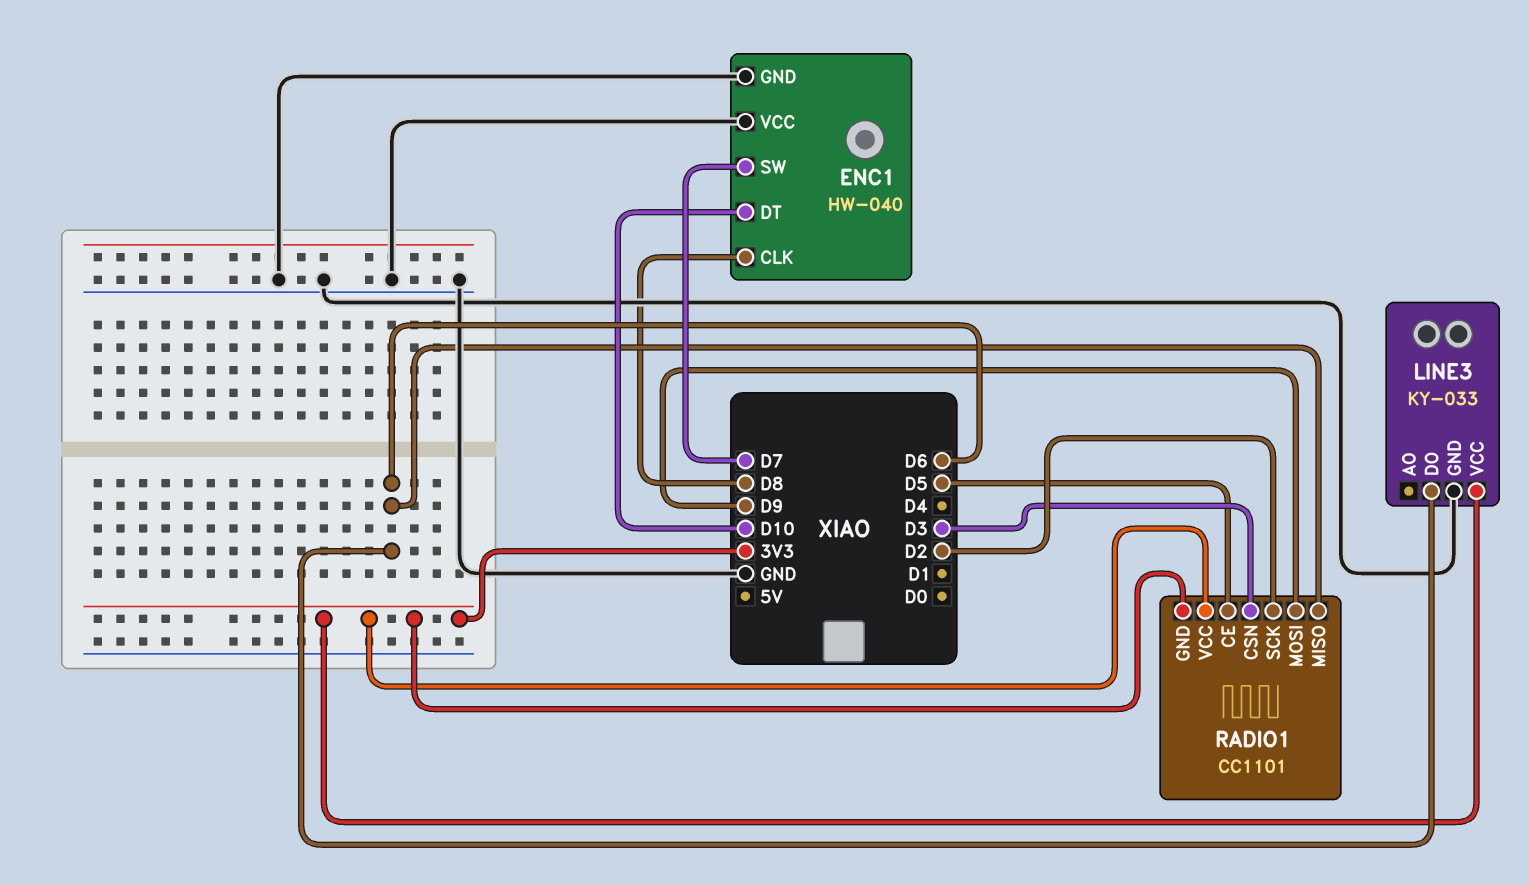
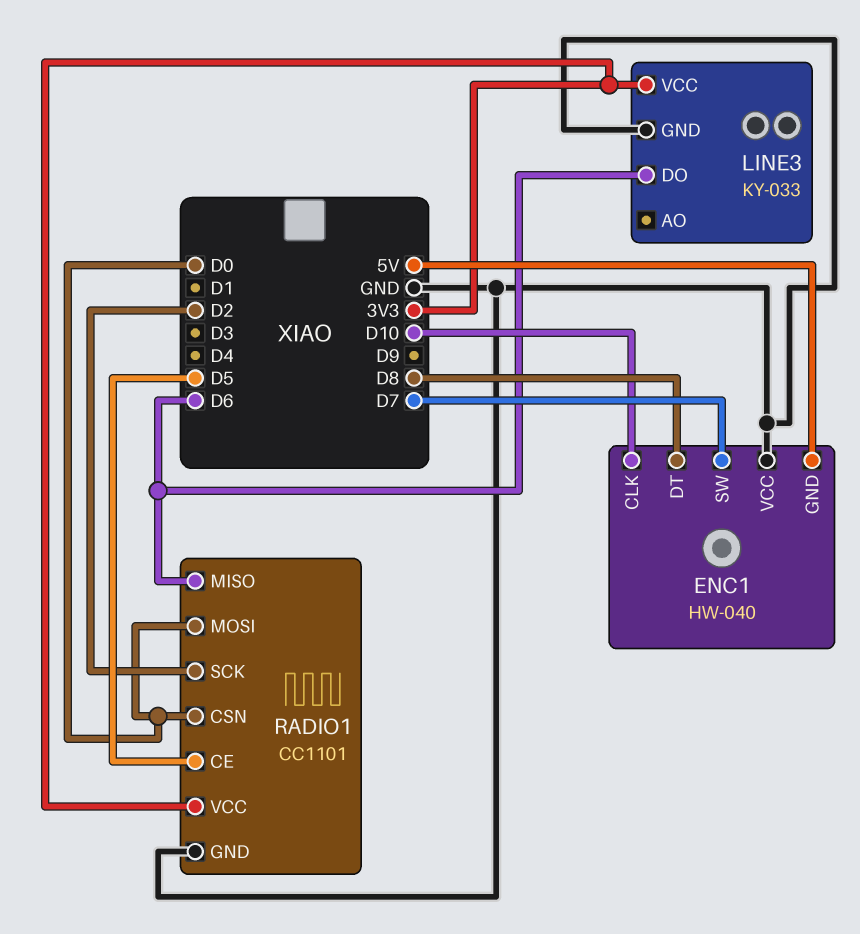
ENC1 pin CLK: D8 -> D10
ENC1 pin DT: D10 -> D8
ENC1 pin GND: GND -> 5V
RADIO1 pin CSN: D3 -> D0
RADIO1 pin GND: 3V3 -> GND
RADIO1 pin MOSI: D9 -> D0

